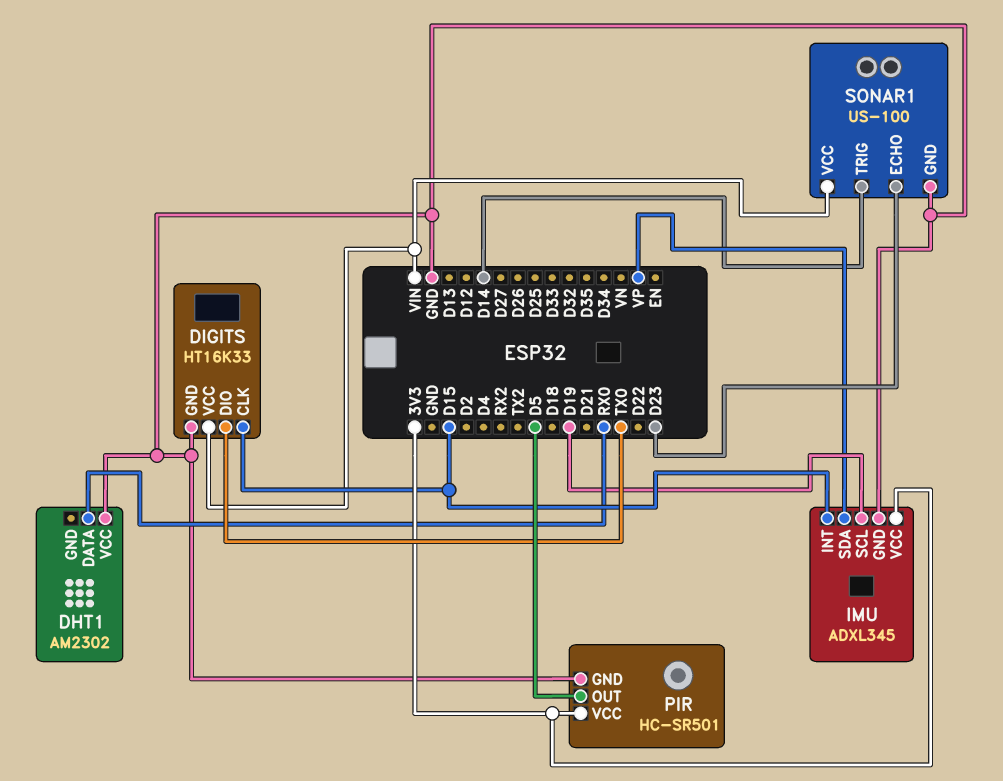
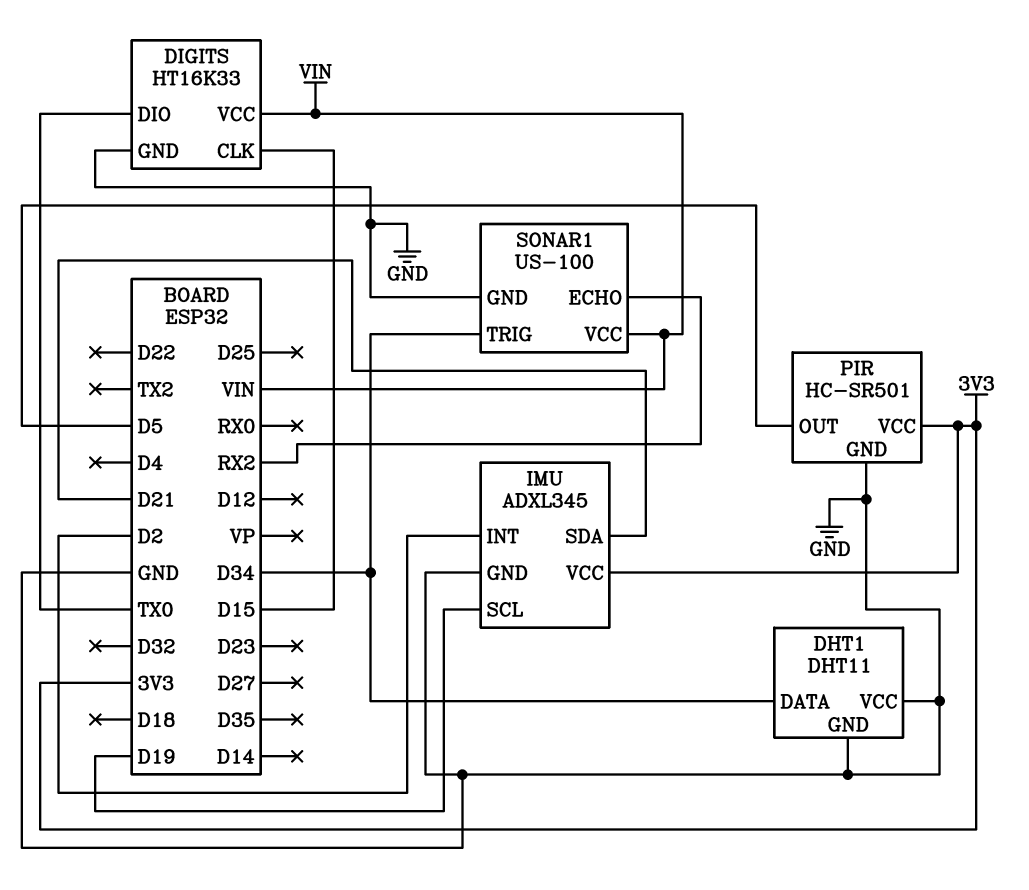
DHT1: AM2302 -> DHT11
DHT1 pin DATA: RX0 -> D34
DHT1 pin GND: none -> GND
IMU pin INT: D15 -> D2
IMU pin SDA: VP -> D21
SONAR1 pin ECHO: D23 -> RX2
SONAR1 pin TRIG: D14 -> D34

